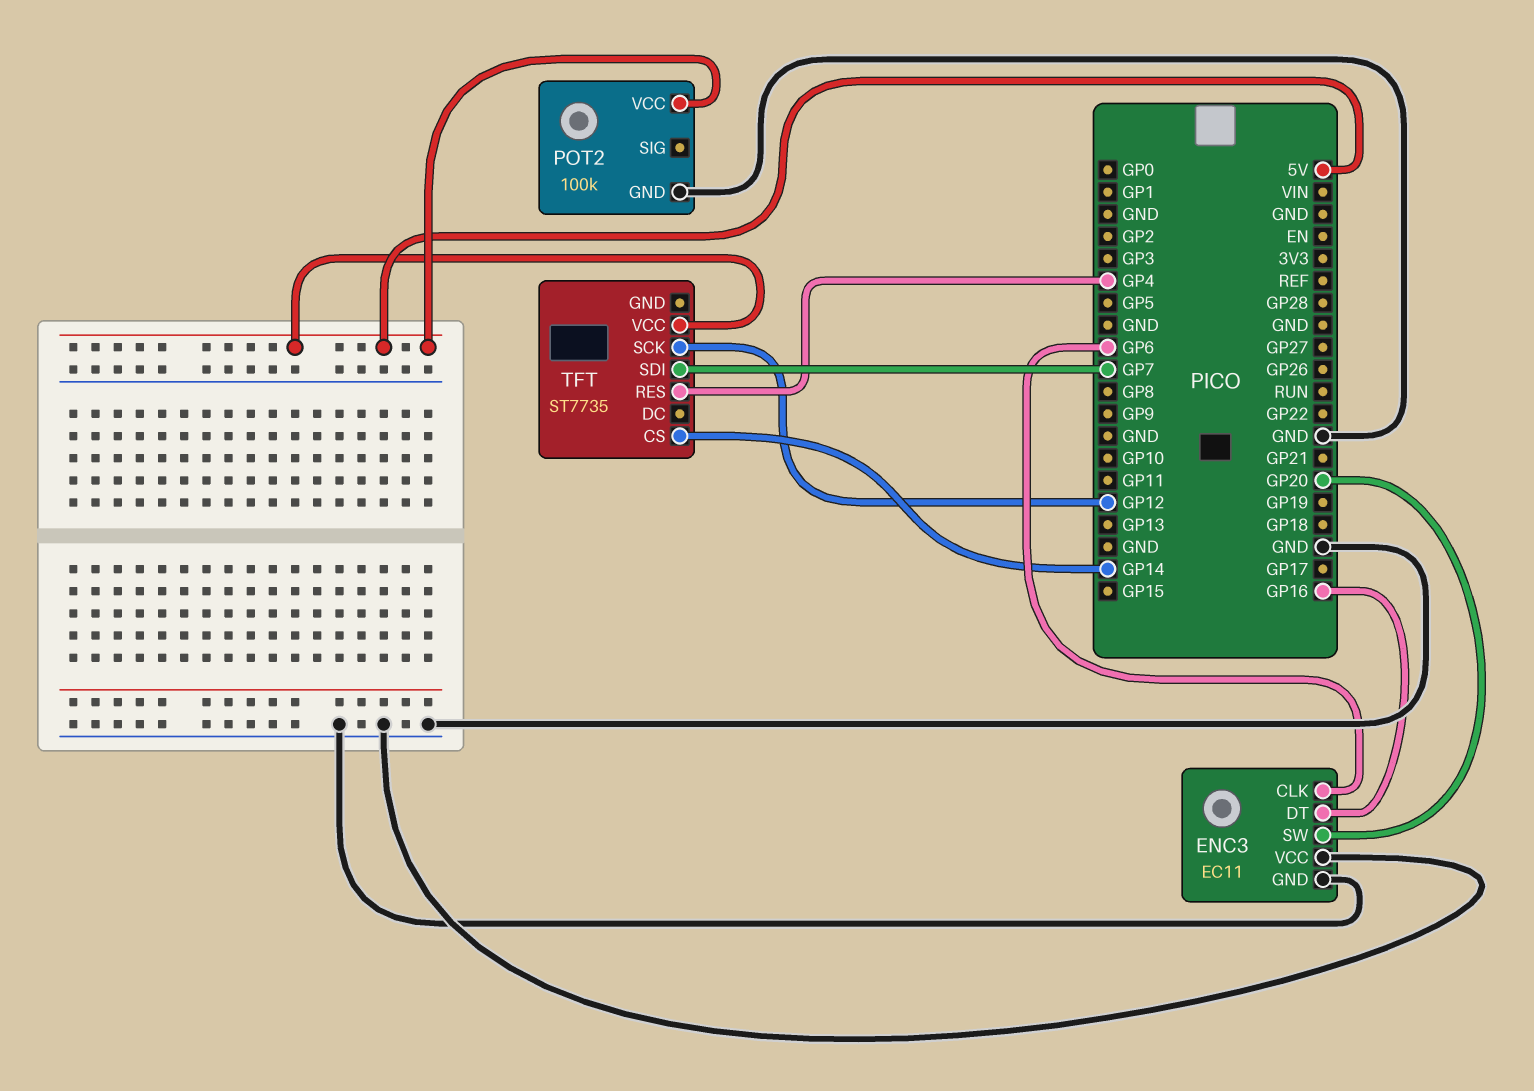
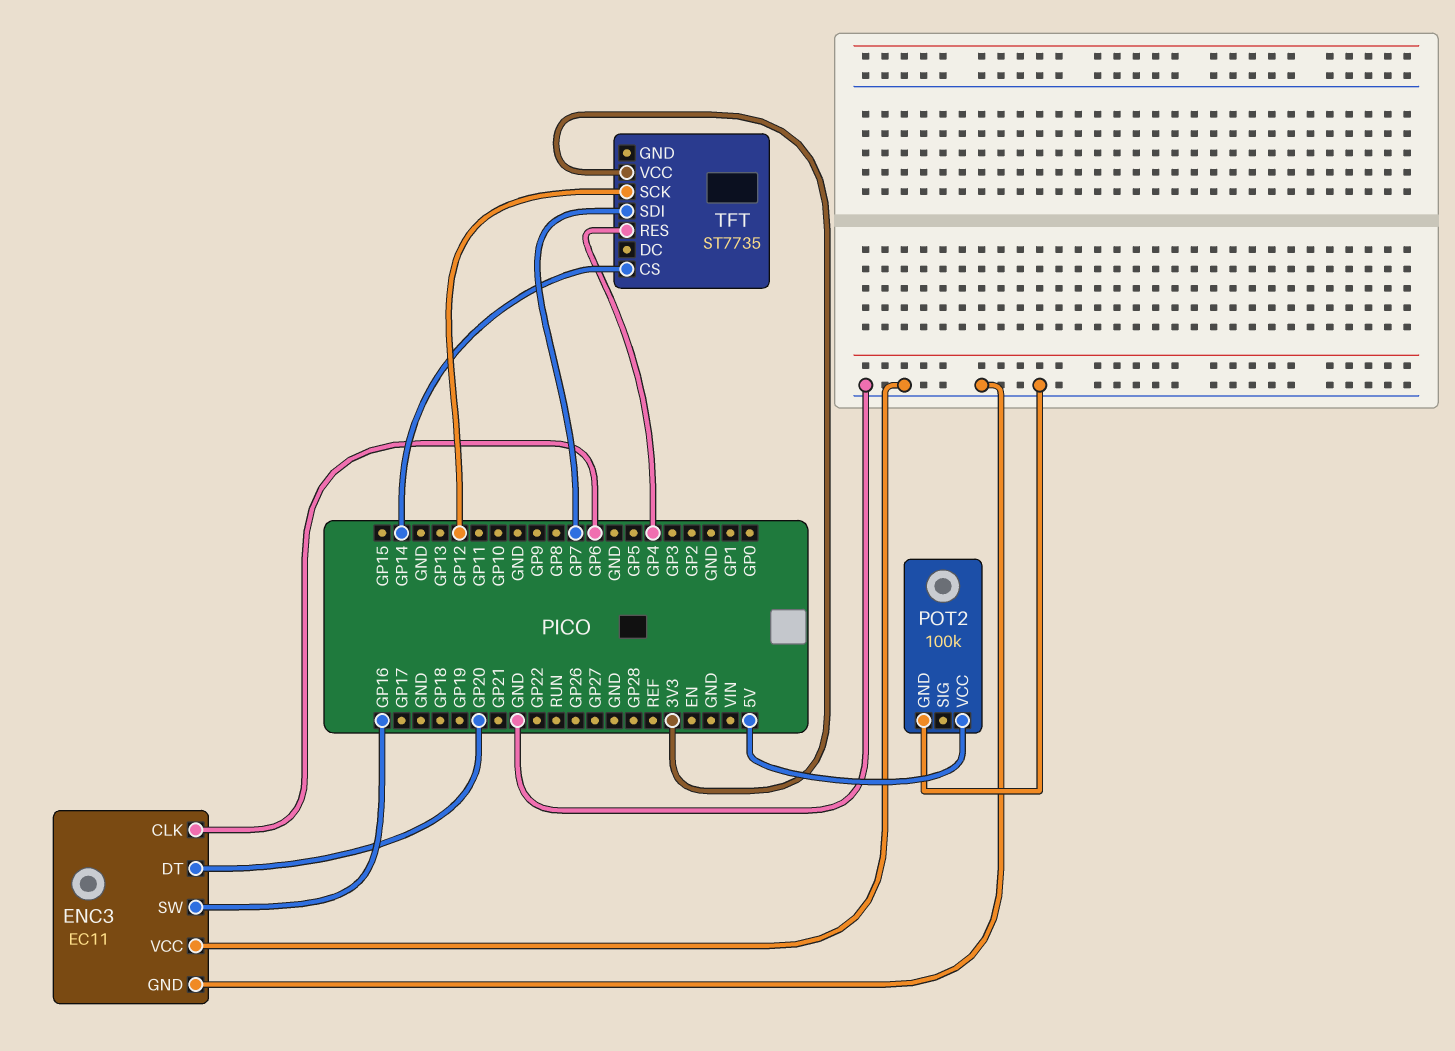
ENC3 pin DT: GP16 -> GP20
ENC3 pin SW: GP20 -> GP16
TFT pin VCC: 5V -> 3V3

